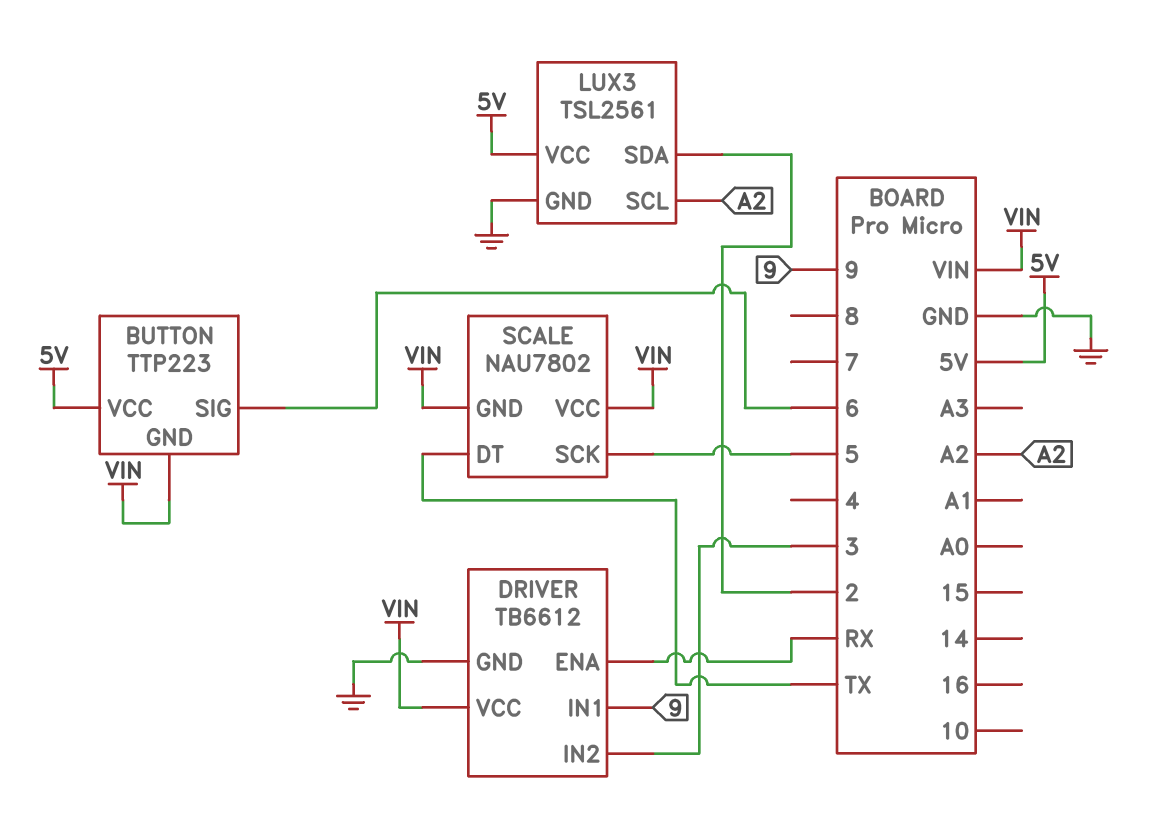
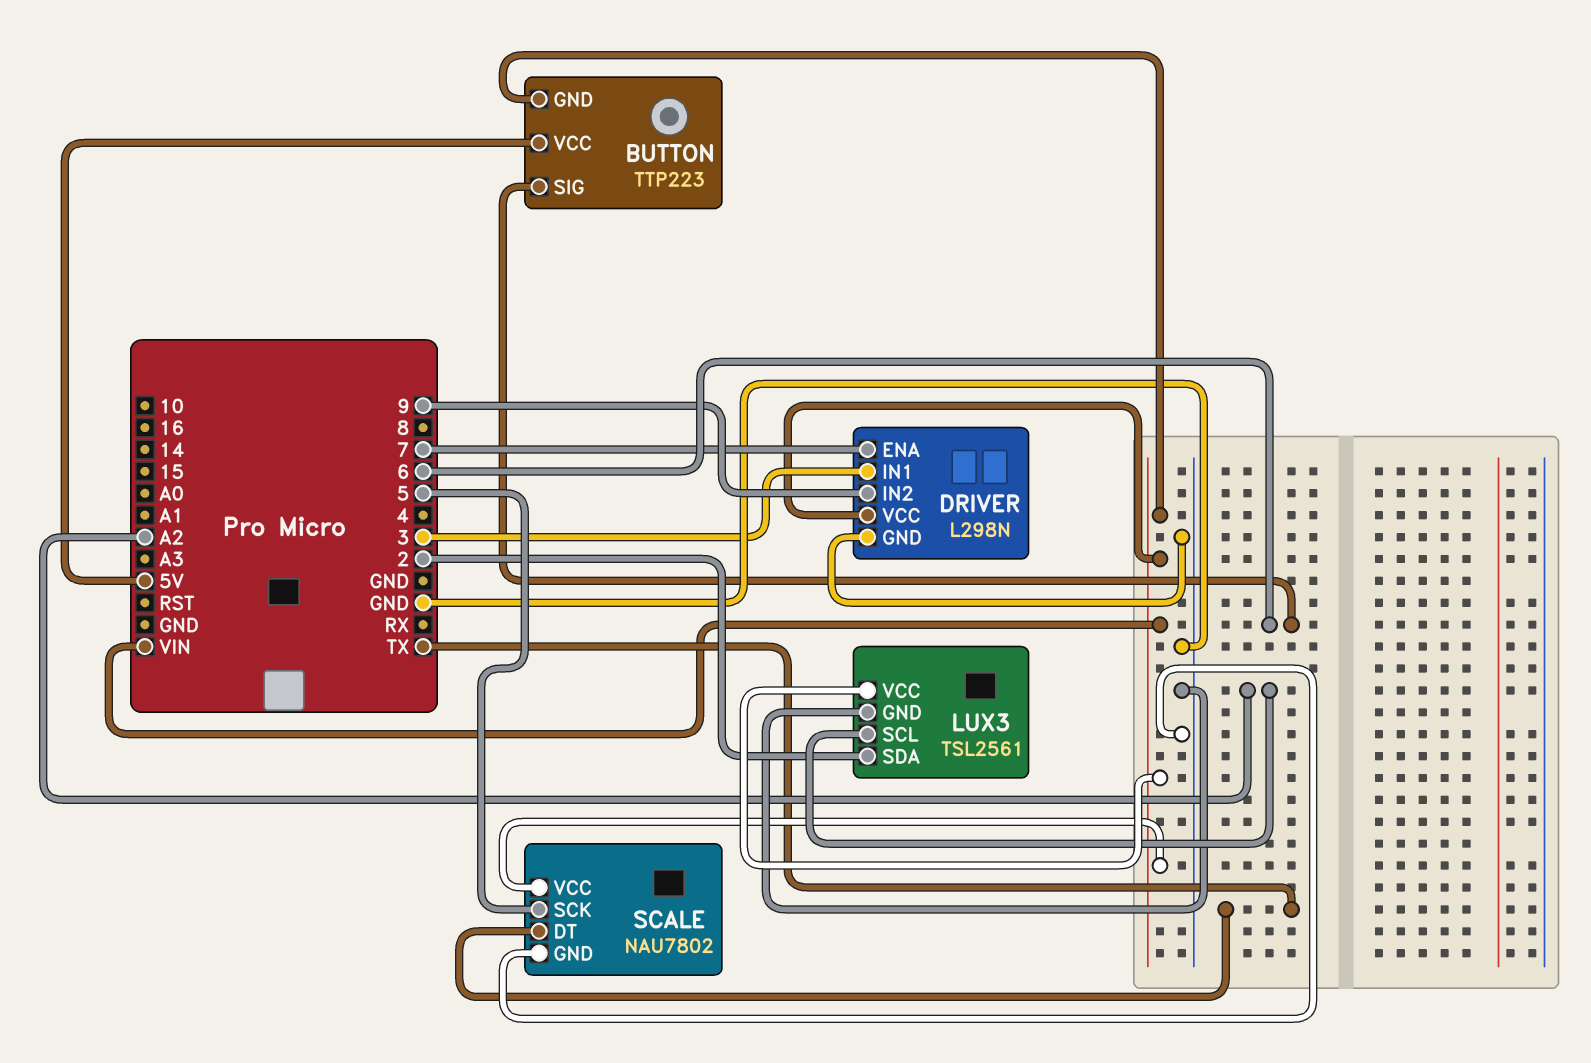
DRIVER: TB6612 -> L298N
DRIVER pin ENA: RX -> 7
DRIVER pin IN1: 9 -> 3
DRIVER pin IN2: 3 -> 9
LUX3 pin VCC: 5V -> VIN
SCALE pin GND: VIN -> GND

